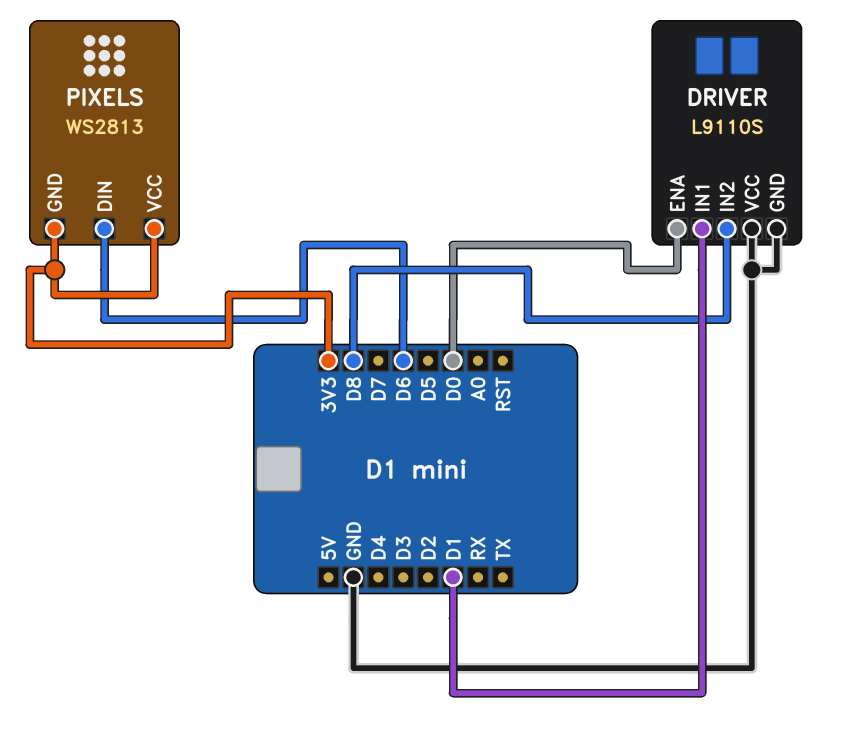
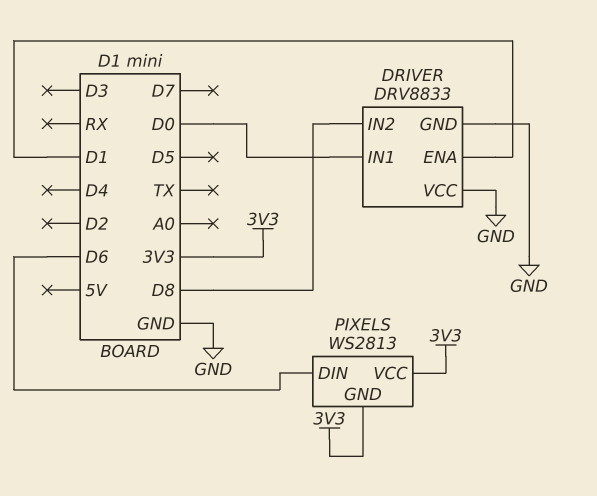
DRIVER: L9110S -> DRV8833
DRIVER pin ENA: D0 -> D1
DRIVER pin IN1: D1 -> D0

